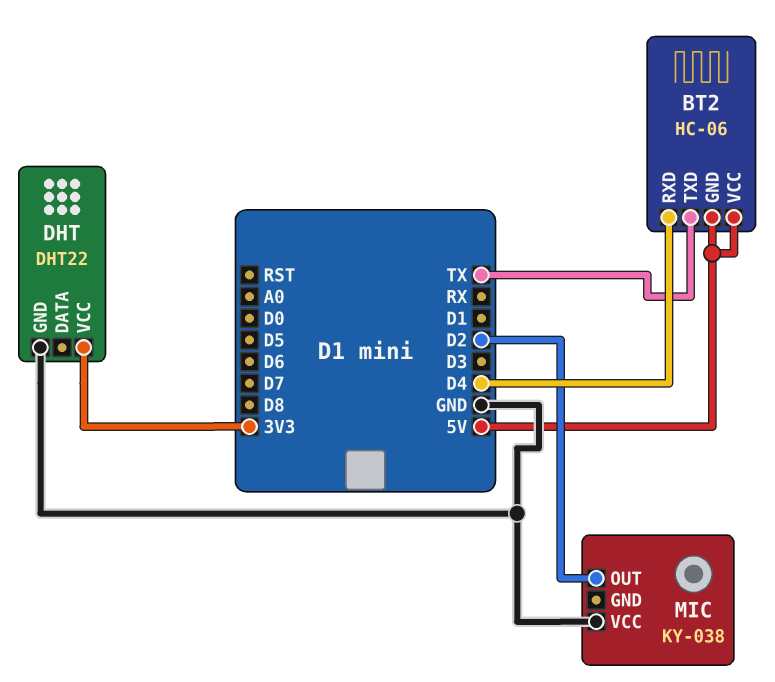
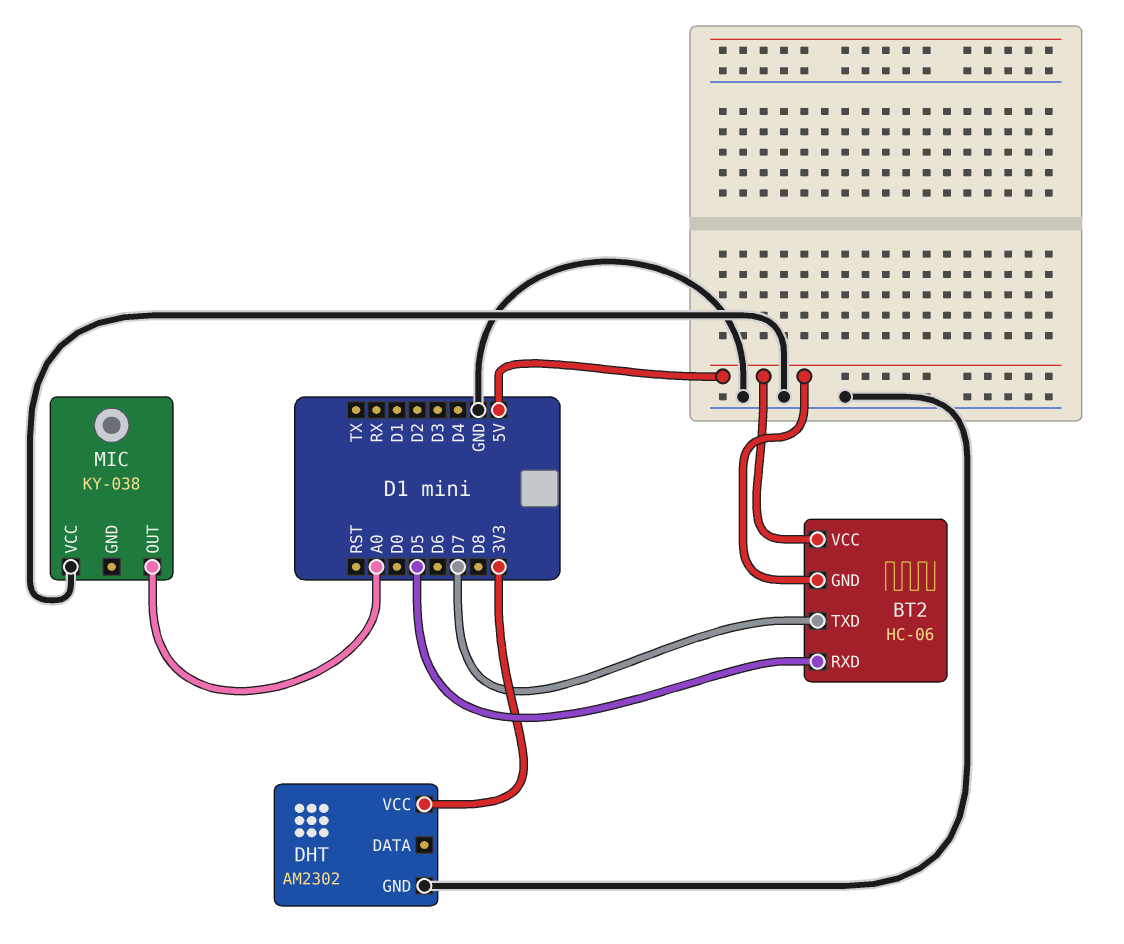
BT2 pin RXD: D4 -> D5
BT2 pin TXD: TX -> D7
DHT: DHT22 -> AM2302
MIC pin OUT: D2 -> A0

